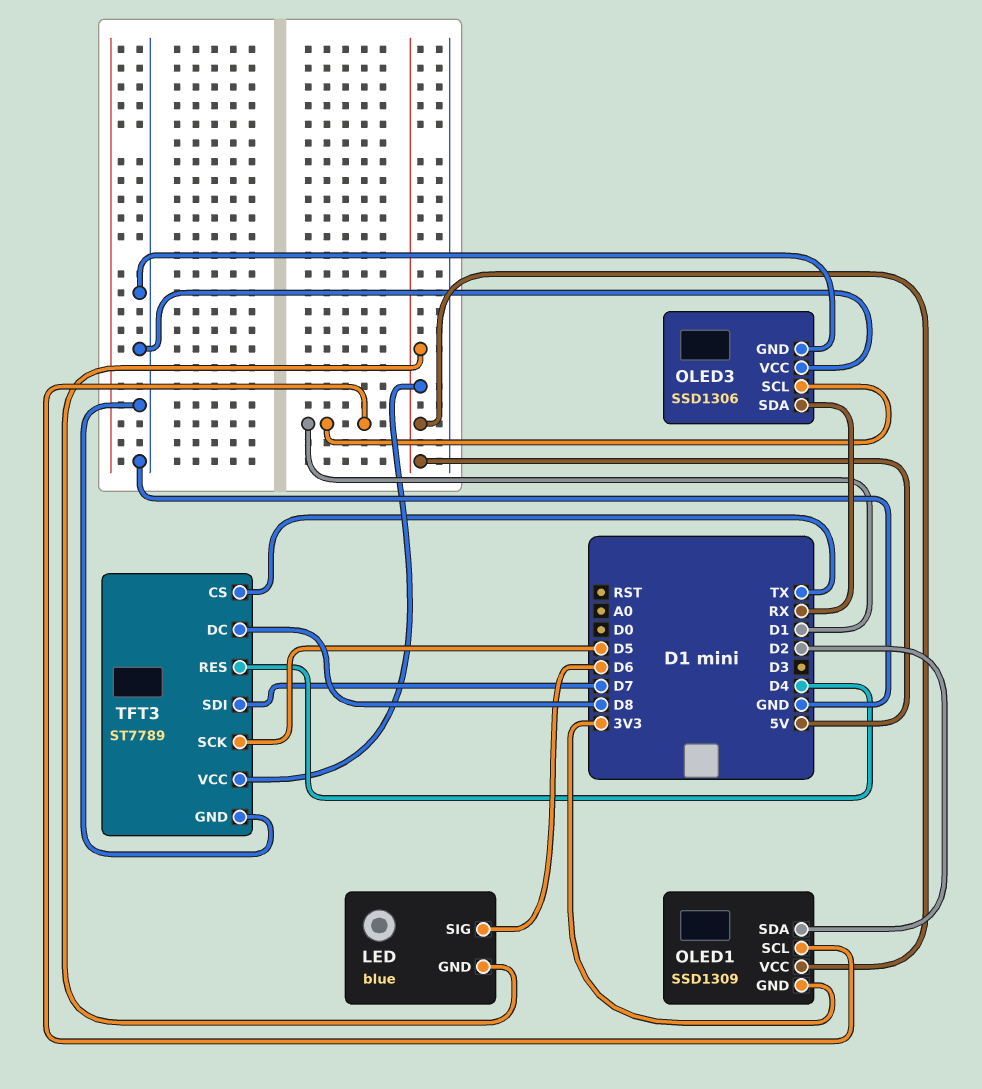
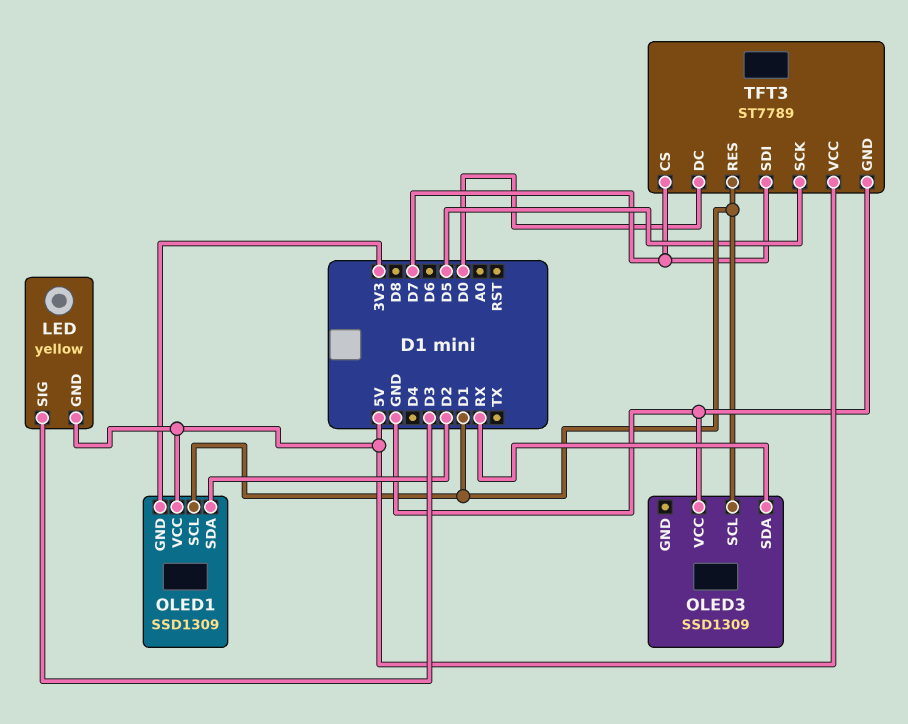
LED: blue -> yellow
LED pin SIG: D6 -> D3
OLED3: SSD1306 -> SSD1309
OLED3 pin GND: GND -> none
TFT3 pin CS: TX -> D7
TFT3 pin DC: D8 -> D0
TFT3 pin RES: D4 -> D1

